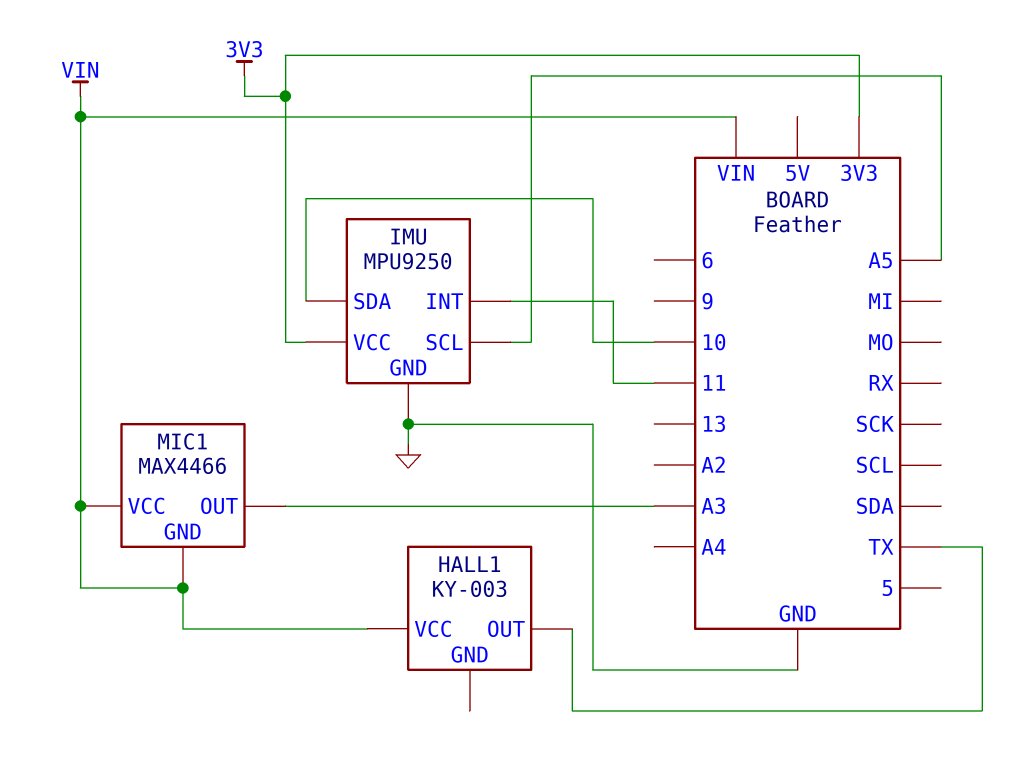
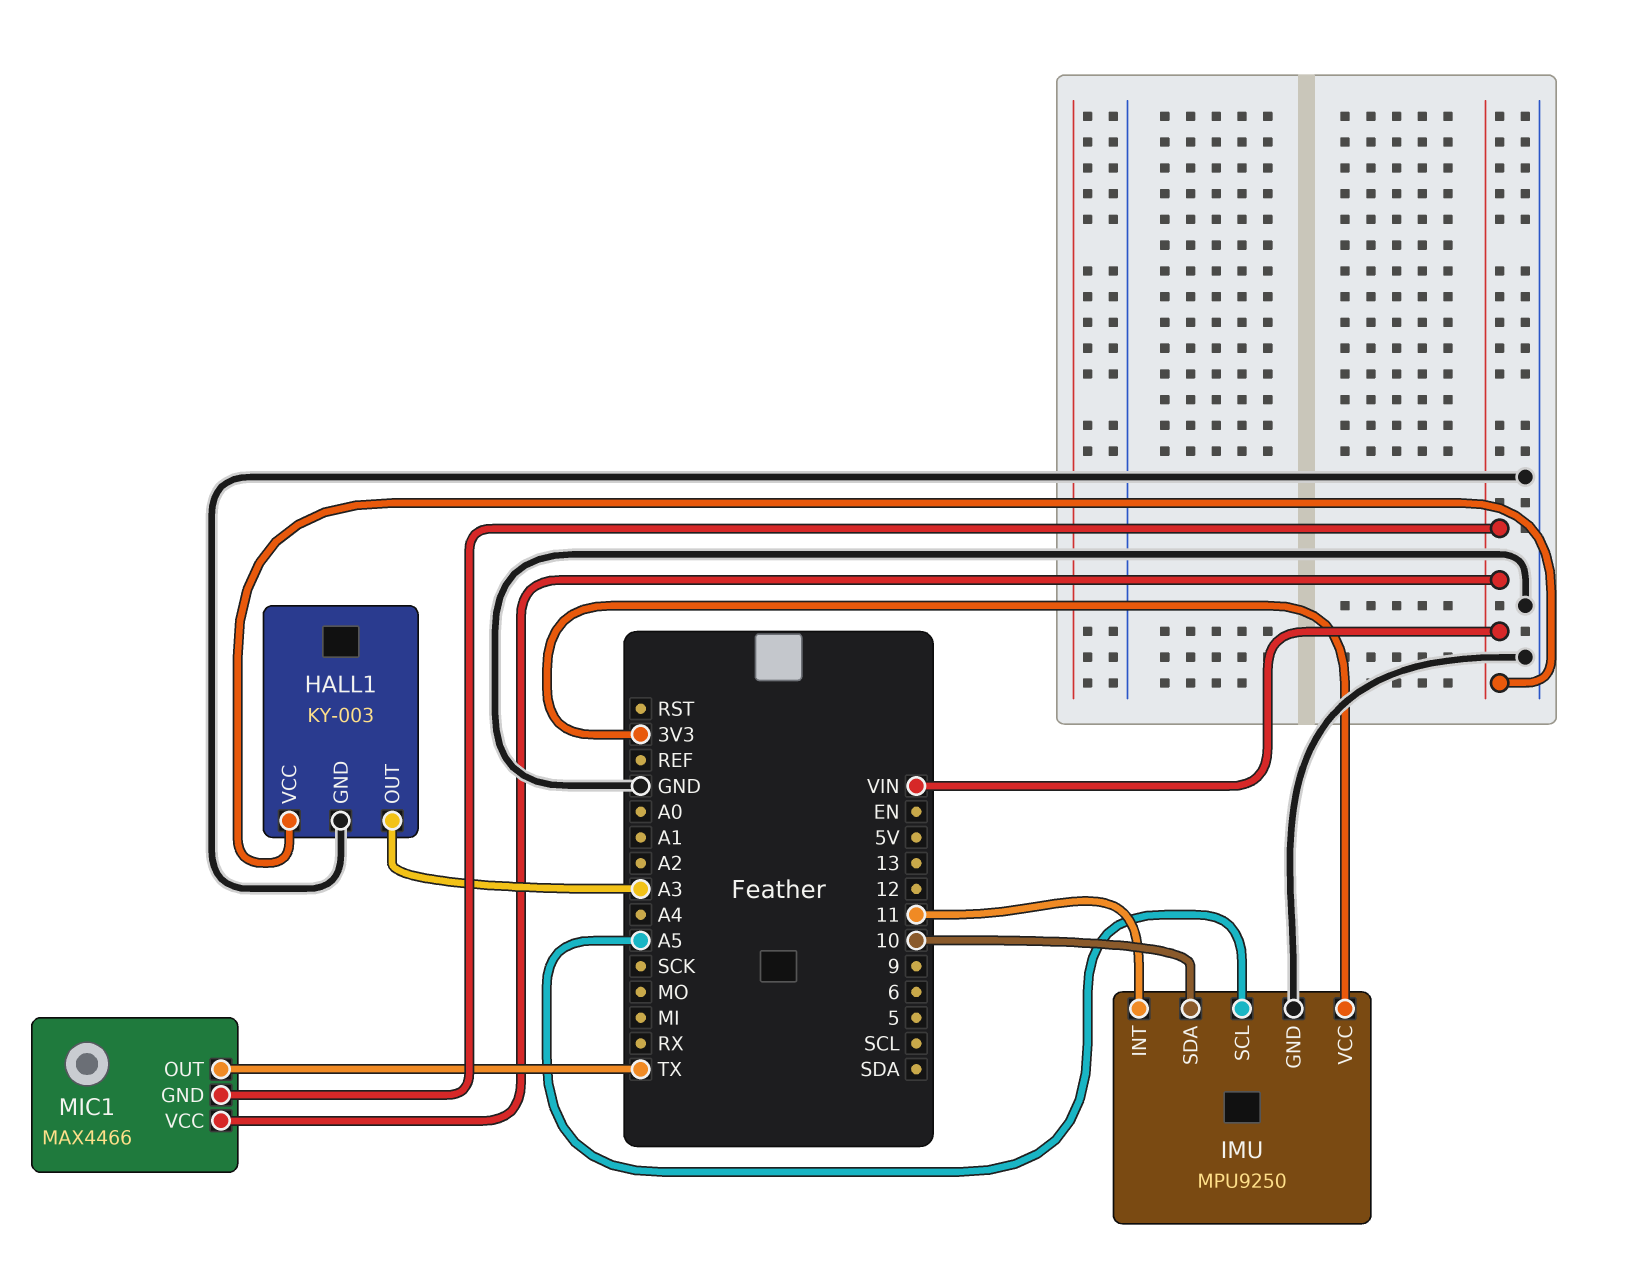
HALL1 pin GND: none -> GND
HALL1 pin OUT: TX -> A3
MIC1 pin OUT: A3 -> TX

